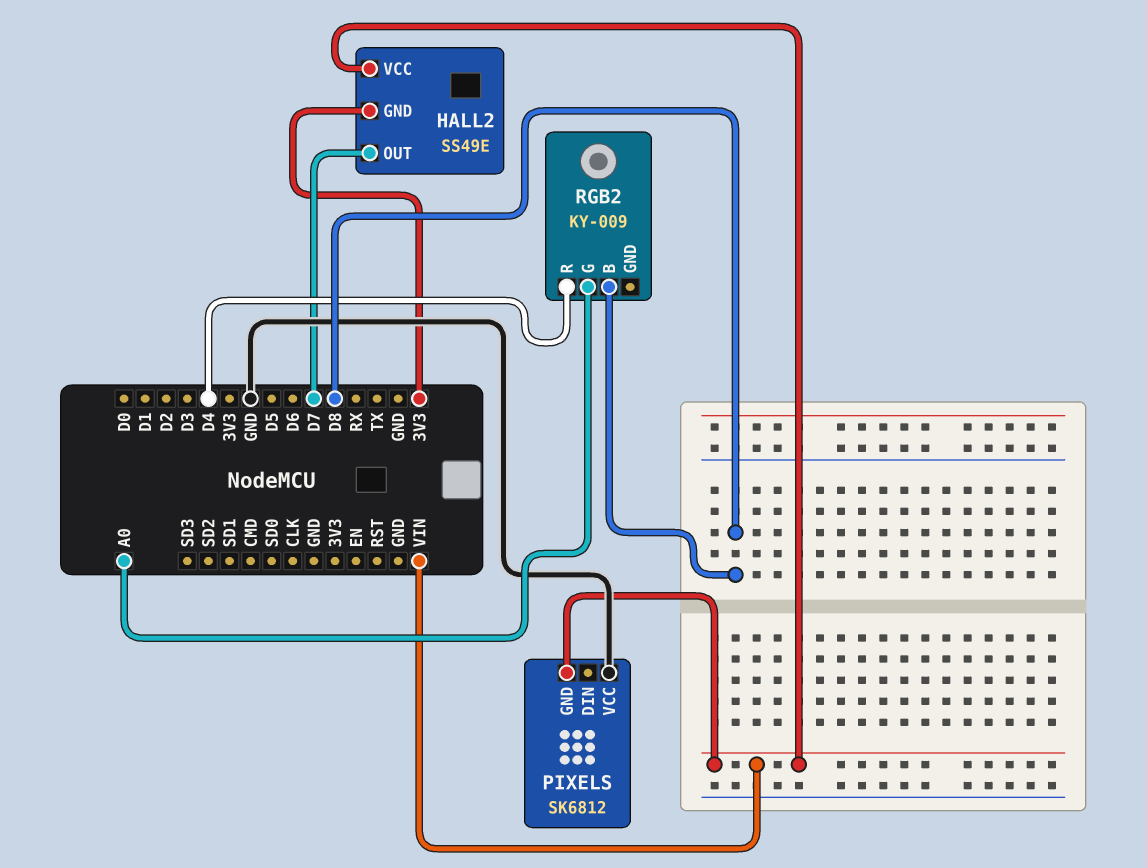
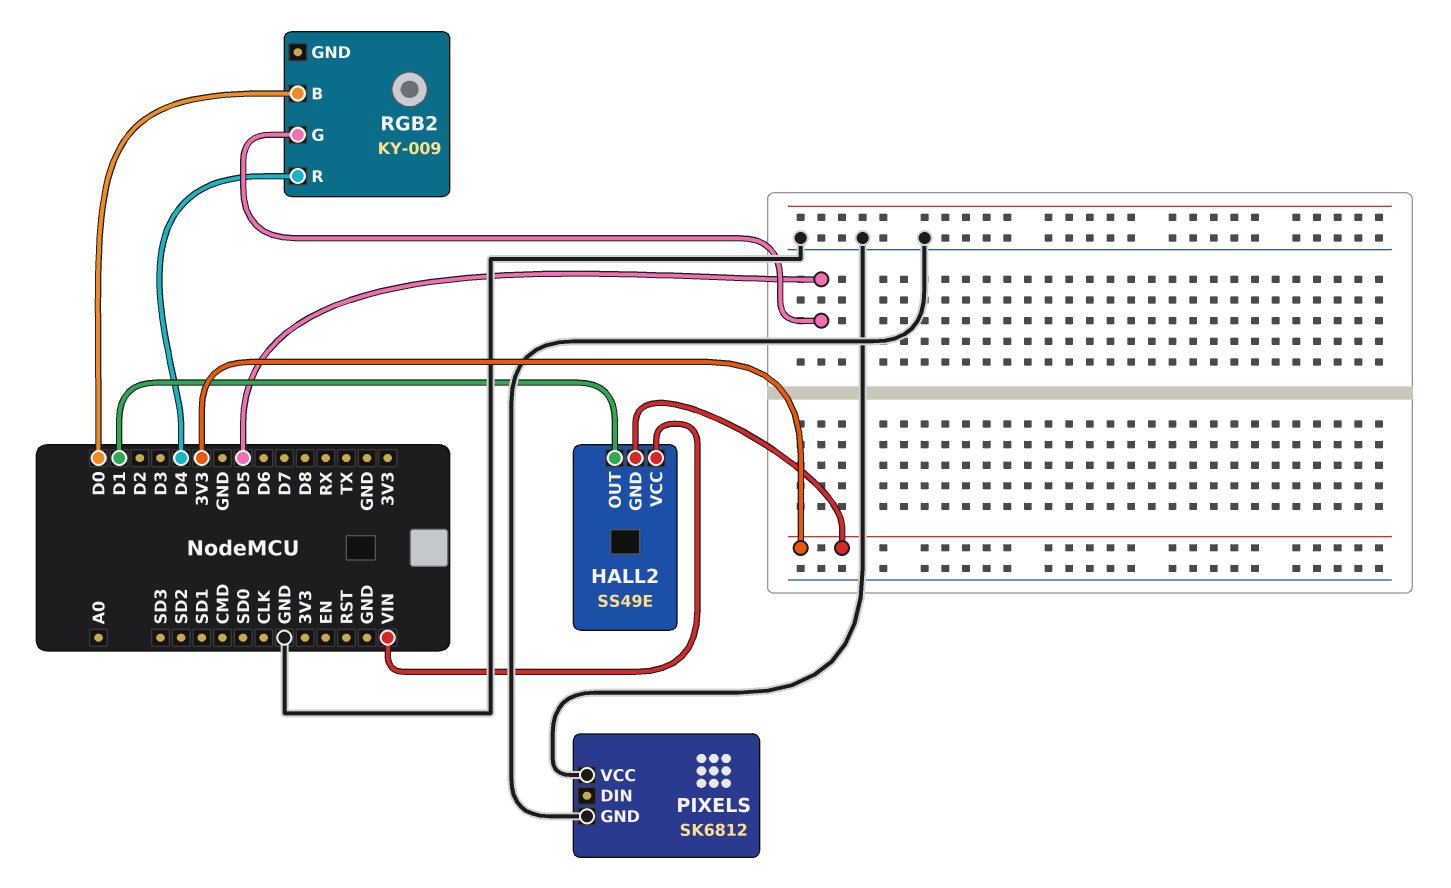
HALL2 pin OUT: D7 -> D1
PIXELS pin GND: VIN -> GND
RGB2 pin B: D8 -> D0
RGB2 pin G: A0 -> D5

